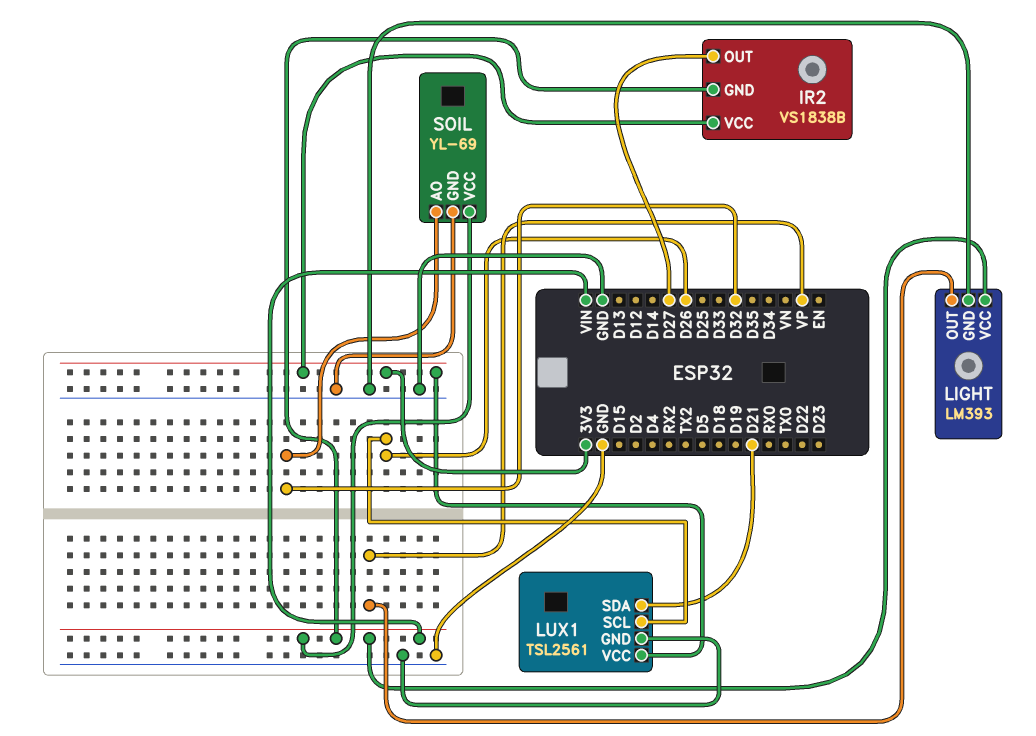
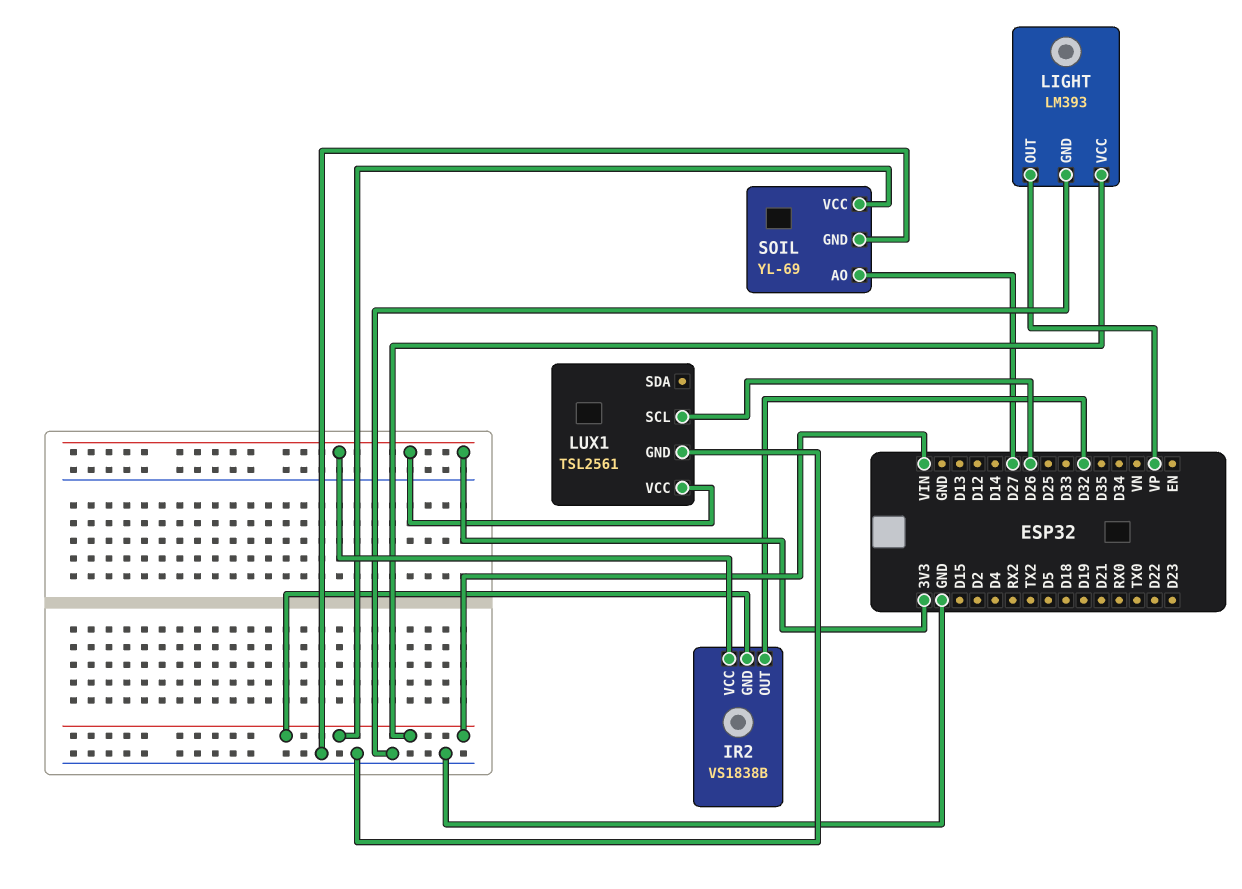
IR2 pin OUT: D27 -> D32
LUX1 pin SDA: D21 -> none
SOIL pin AO: D32 -> D27

